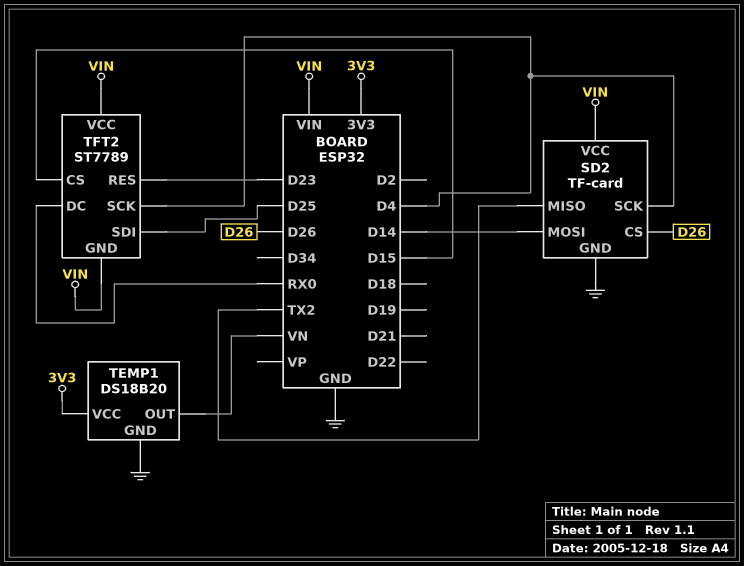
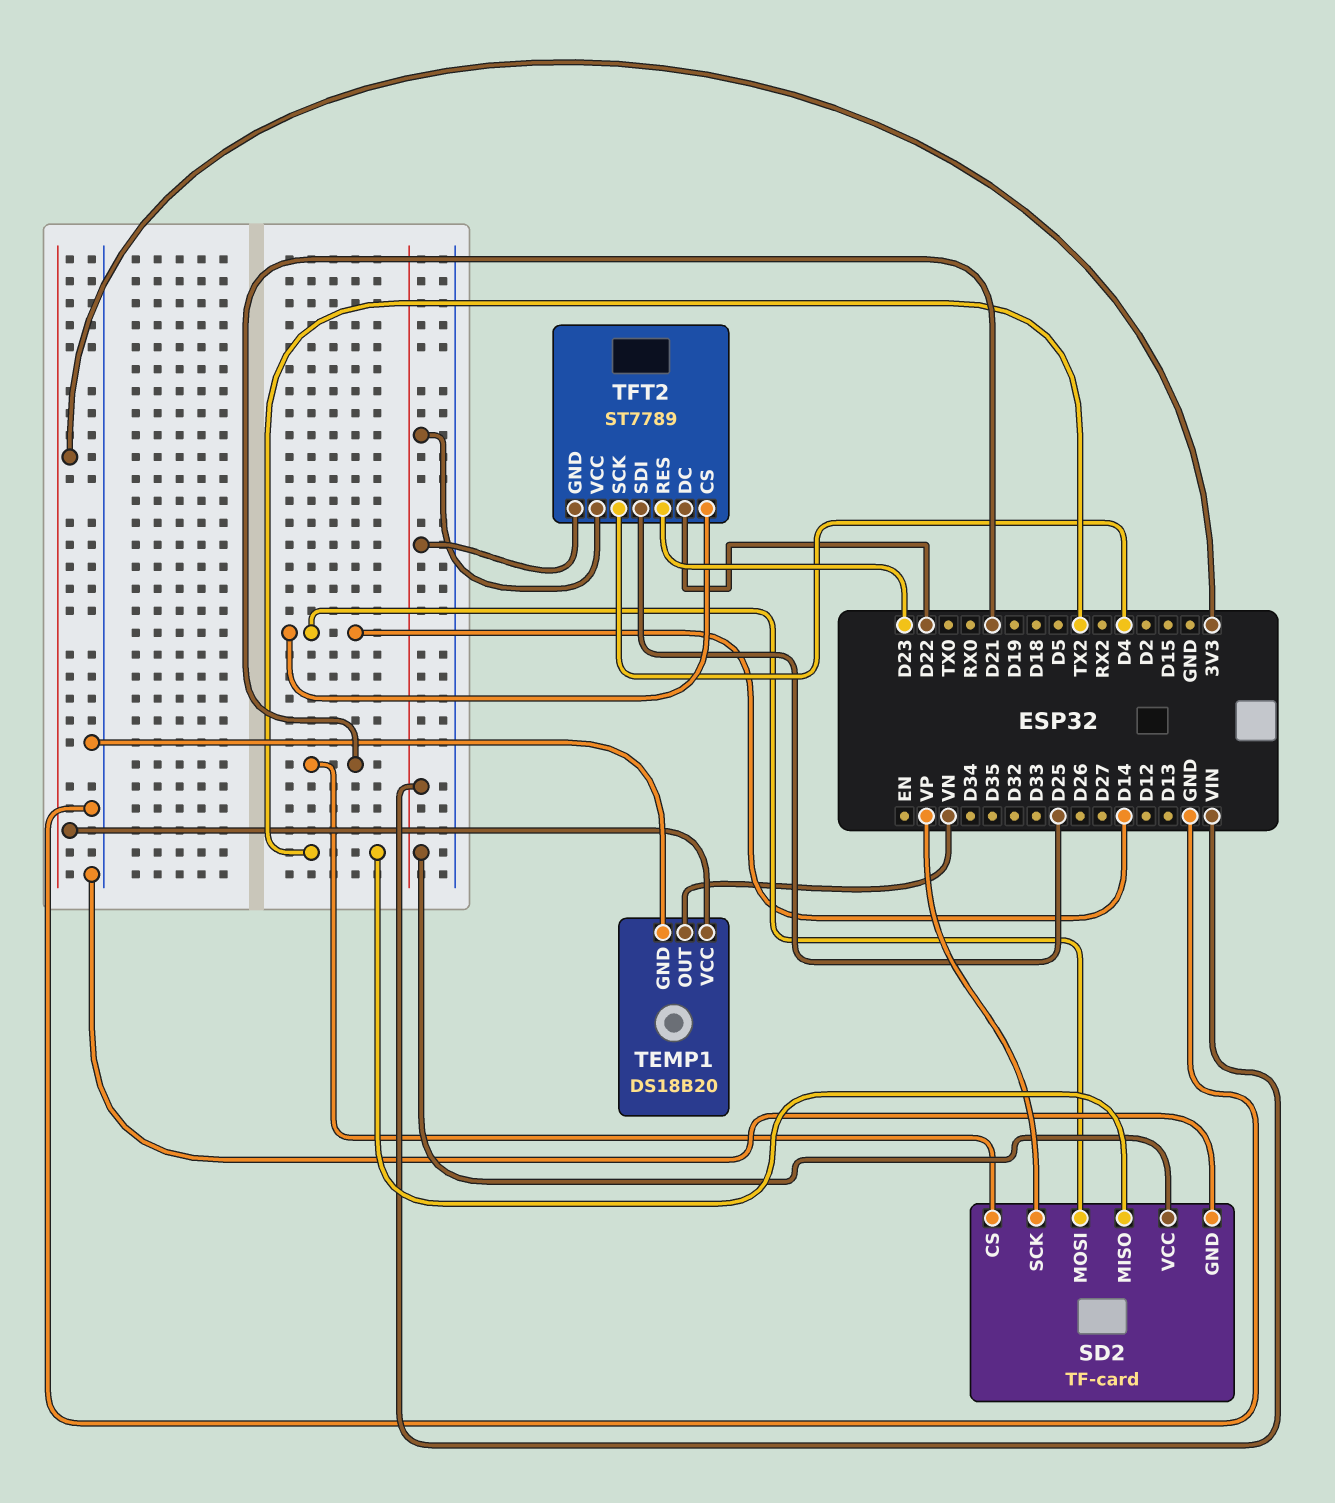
SD2 pin CS: D26 -> D21
SD2 pin SCK: D4 -> VP
TFT2 pin CS: D15 -> D14
TFT2 pin DC: RX0 -> D22

